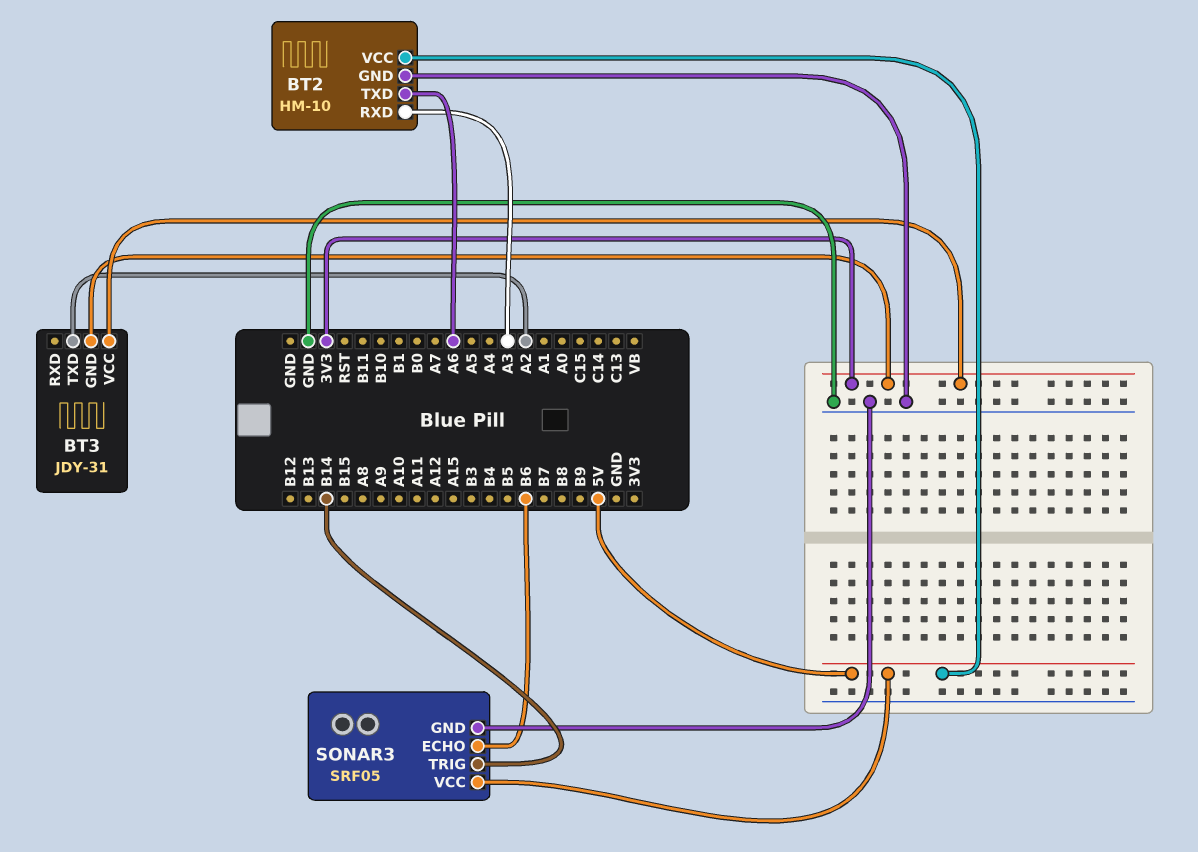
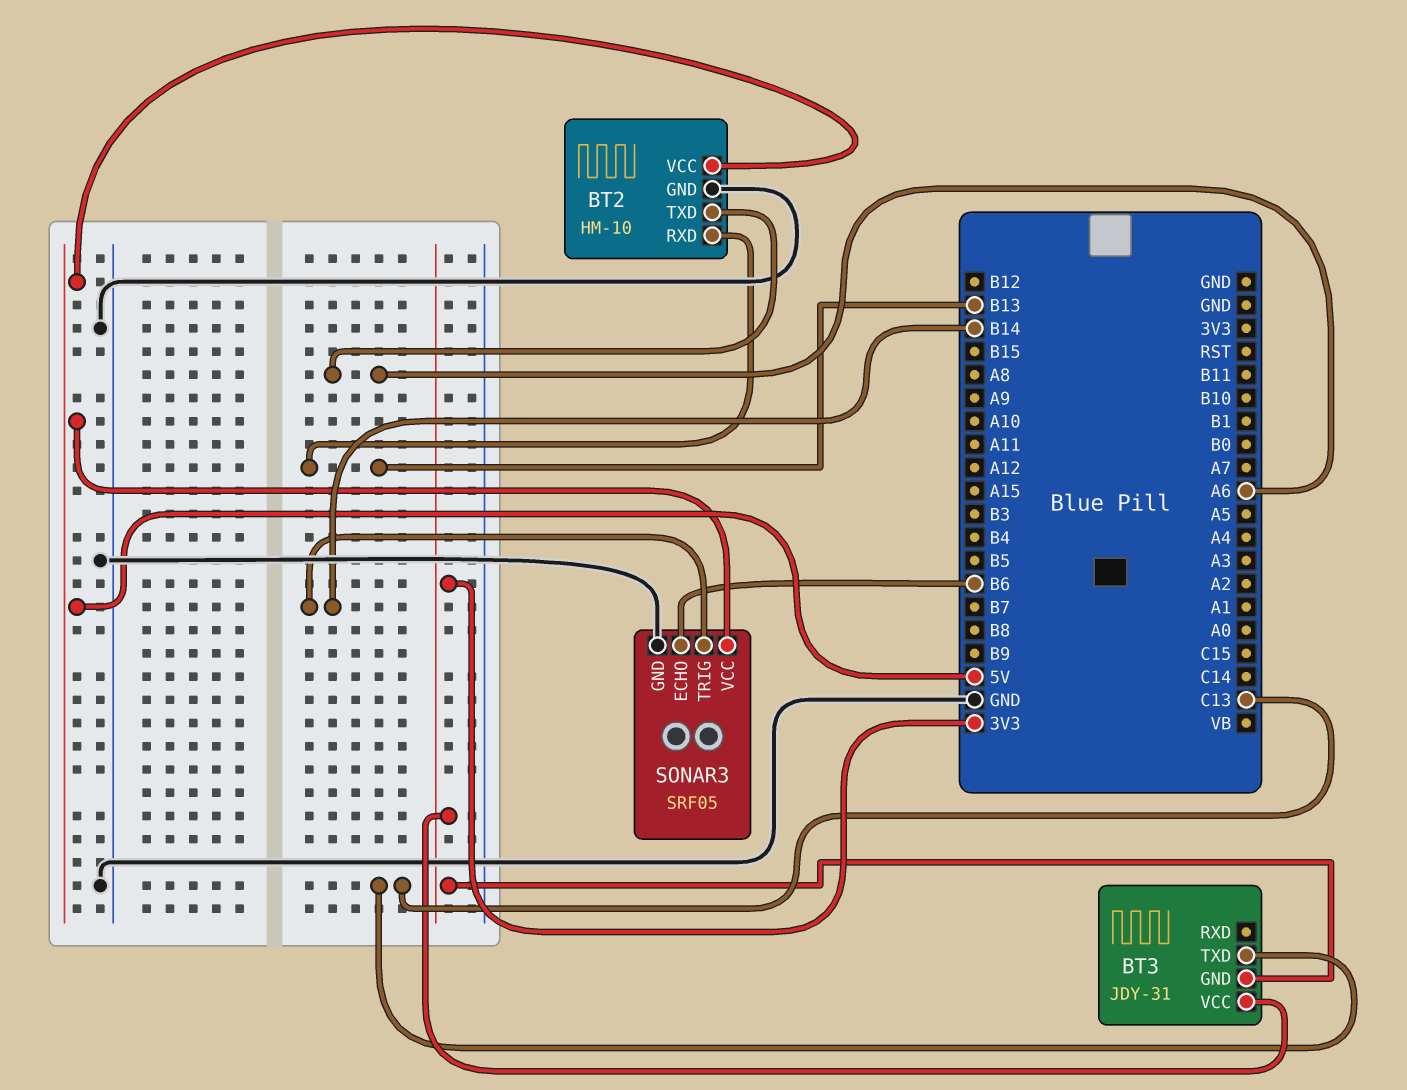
BT2 pin RXD: A3 -> B13
BT3 pin TXD: A2 -> C13

